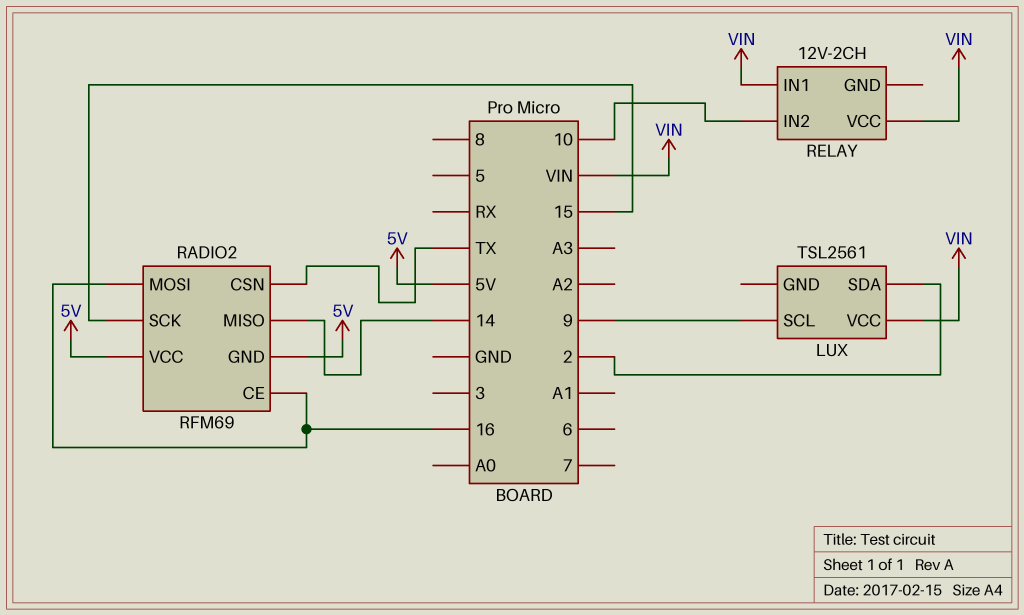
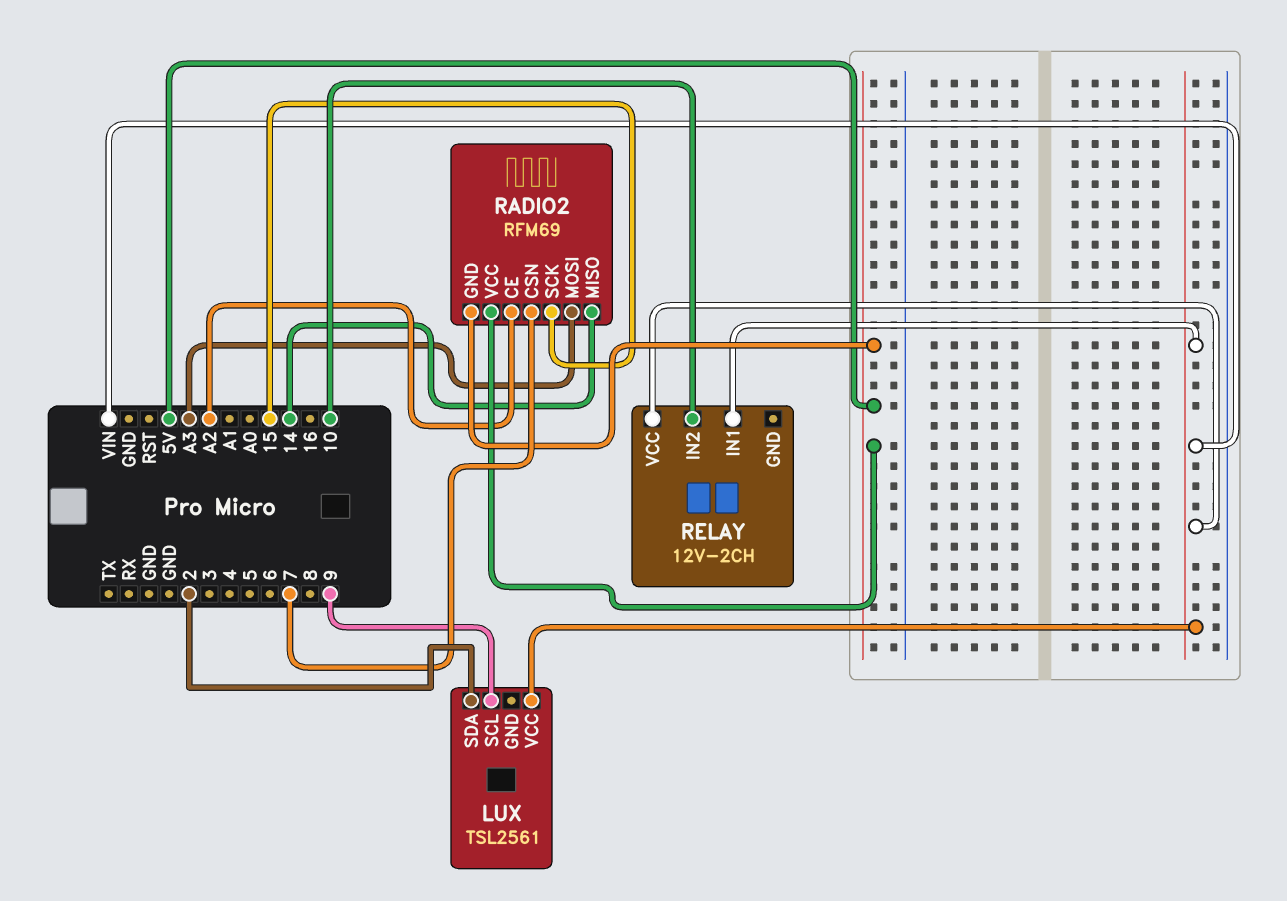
RADIO2 pin CE: 16 -> A2
RADIO2 pin CSN: TX -> 7
RADIO2 pin MOSI: 16 -> A3

